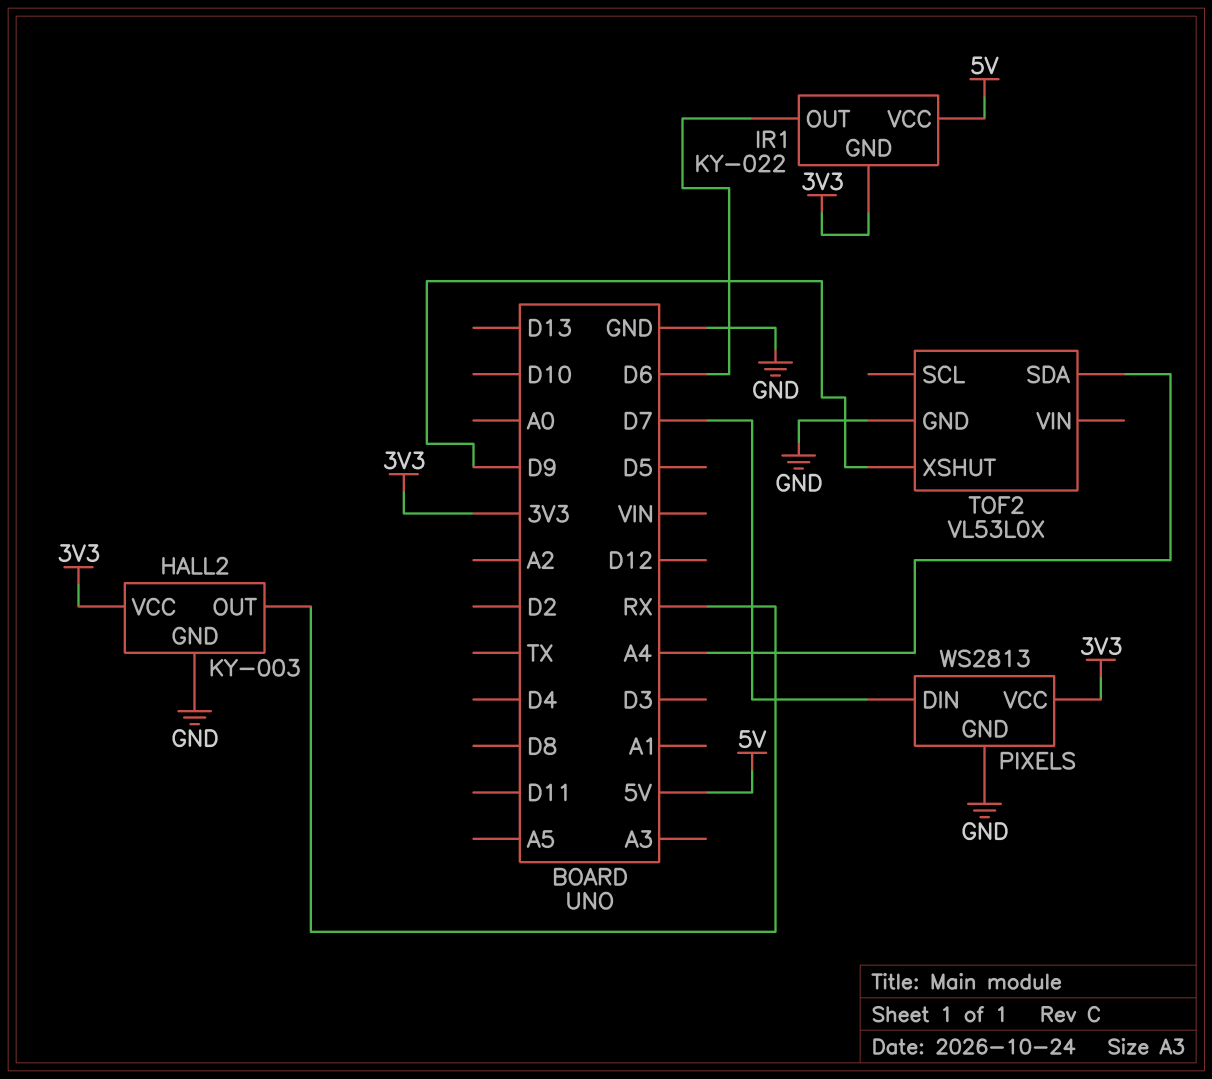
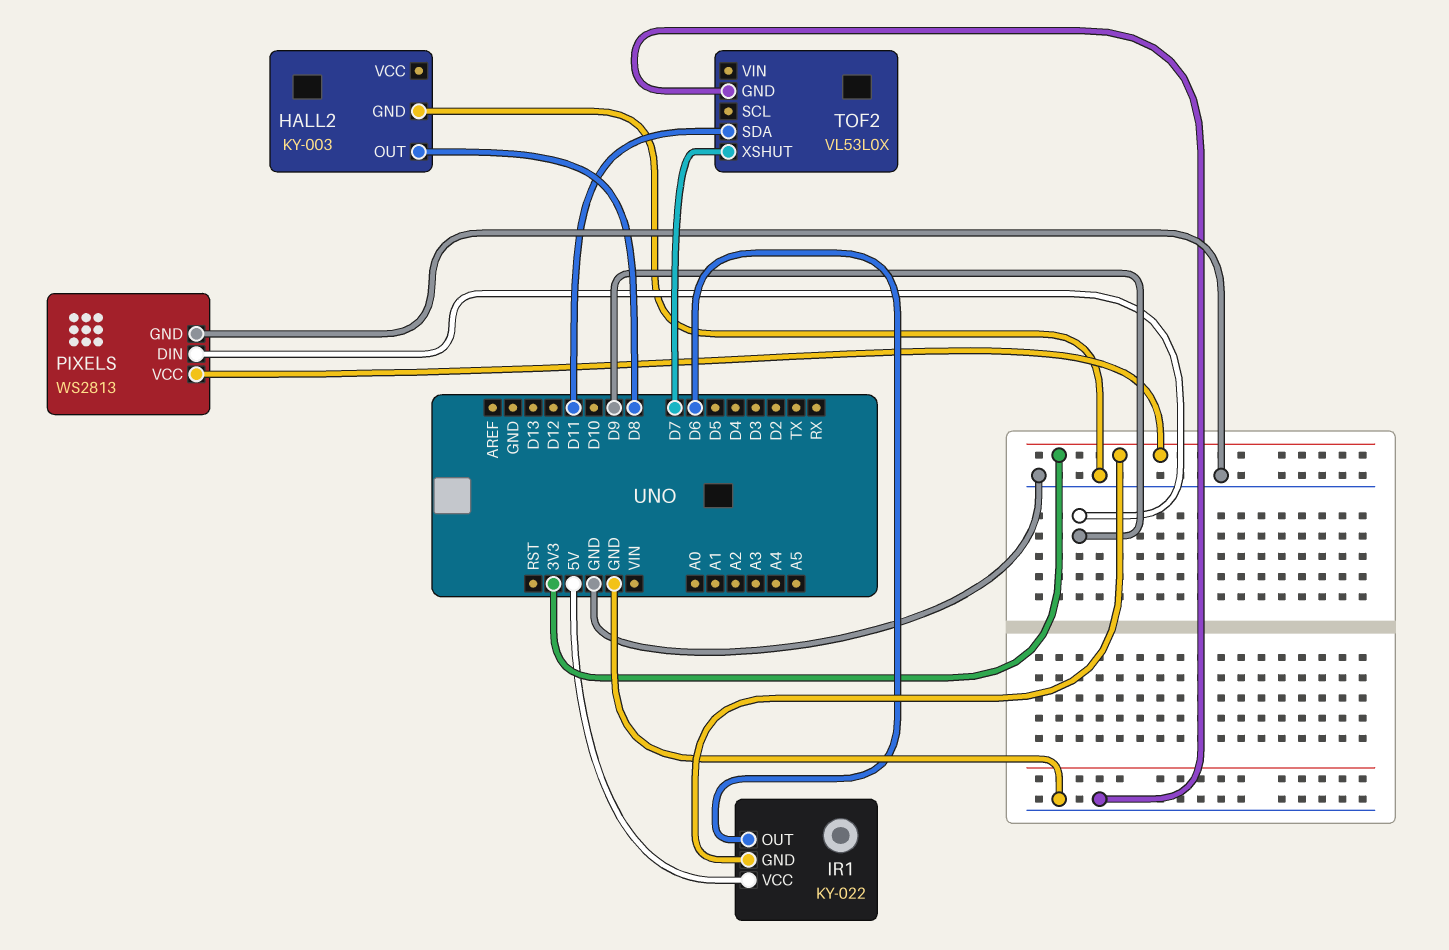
HALL2 pin OUT: RX -> D8
HALL2 pin VCC: 3V3 -> none
PIXELS pin DIN: D7 -> D9
TOF2 pin SDA: A4 -> D11
TOF2 pin XSHUT: D9 -> D7

